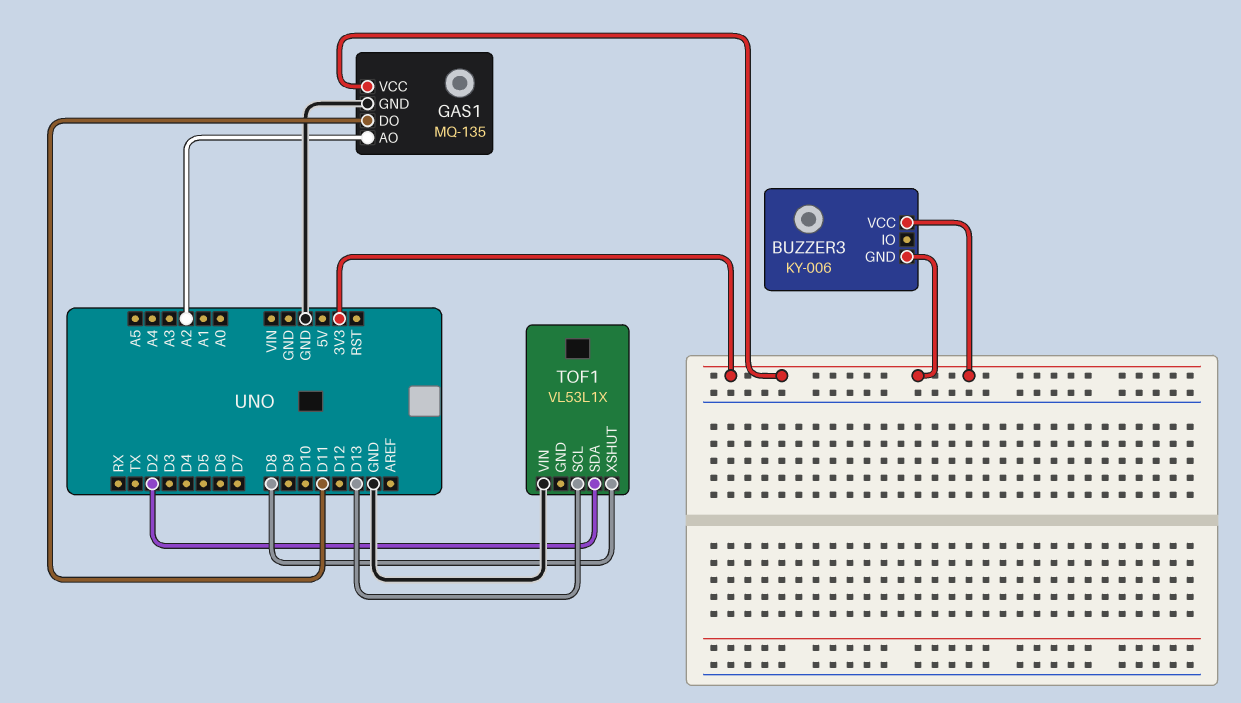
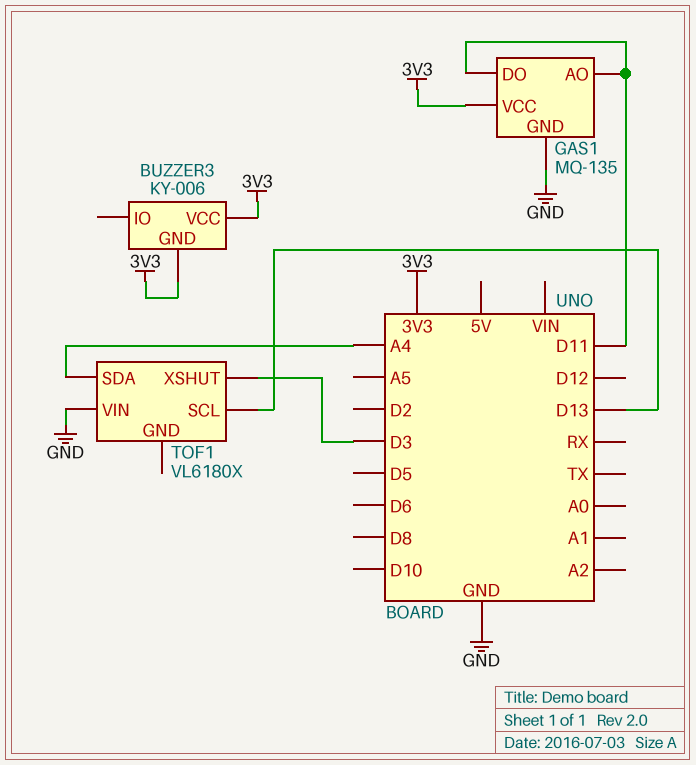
GAS1 pin AO: A2 -> D11
TOF1: VL53L1X -> VL6180X
TOF1 pin SDA: D2 -> A4
TOF1 pin XSHUT: D8 -> D3

